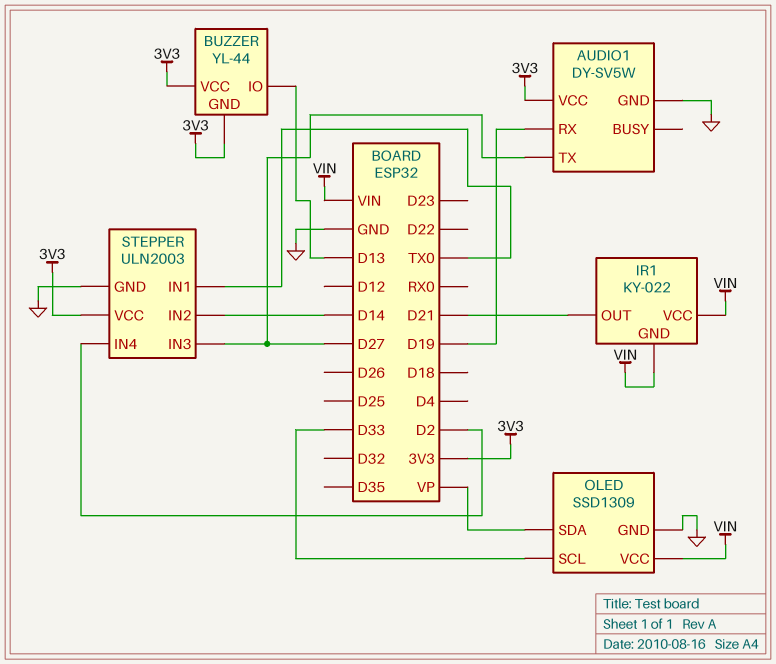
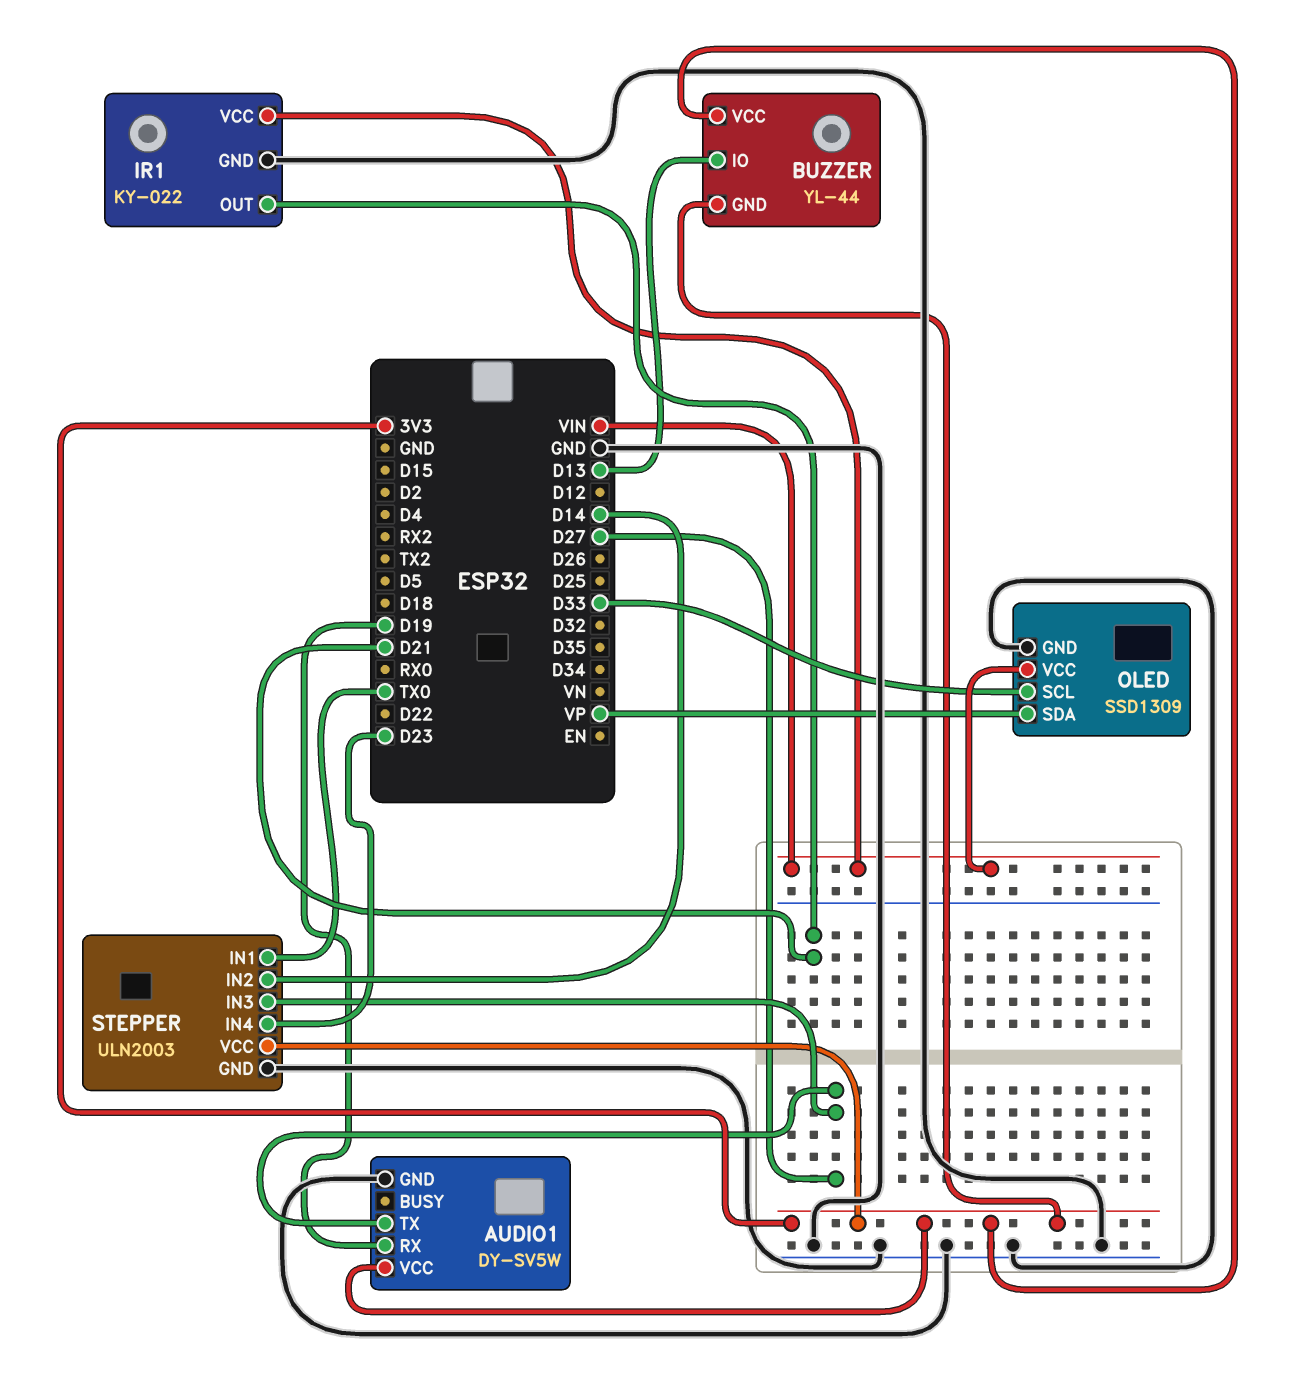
IR1 pin GND: VIN -> GND
STEPPER pin IN4: D2 -> D23

